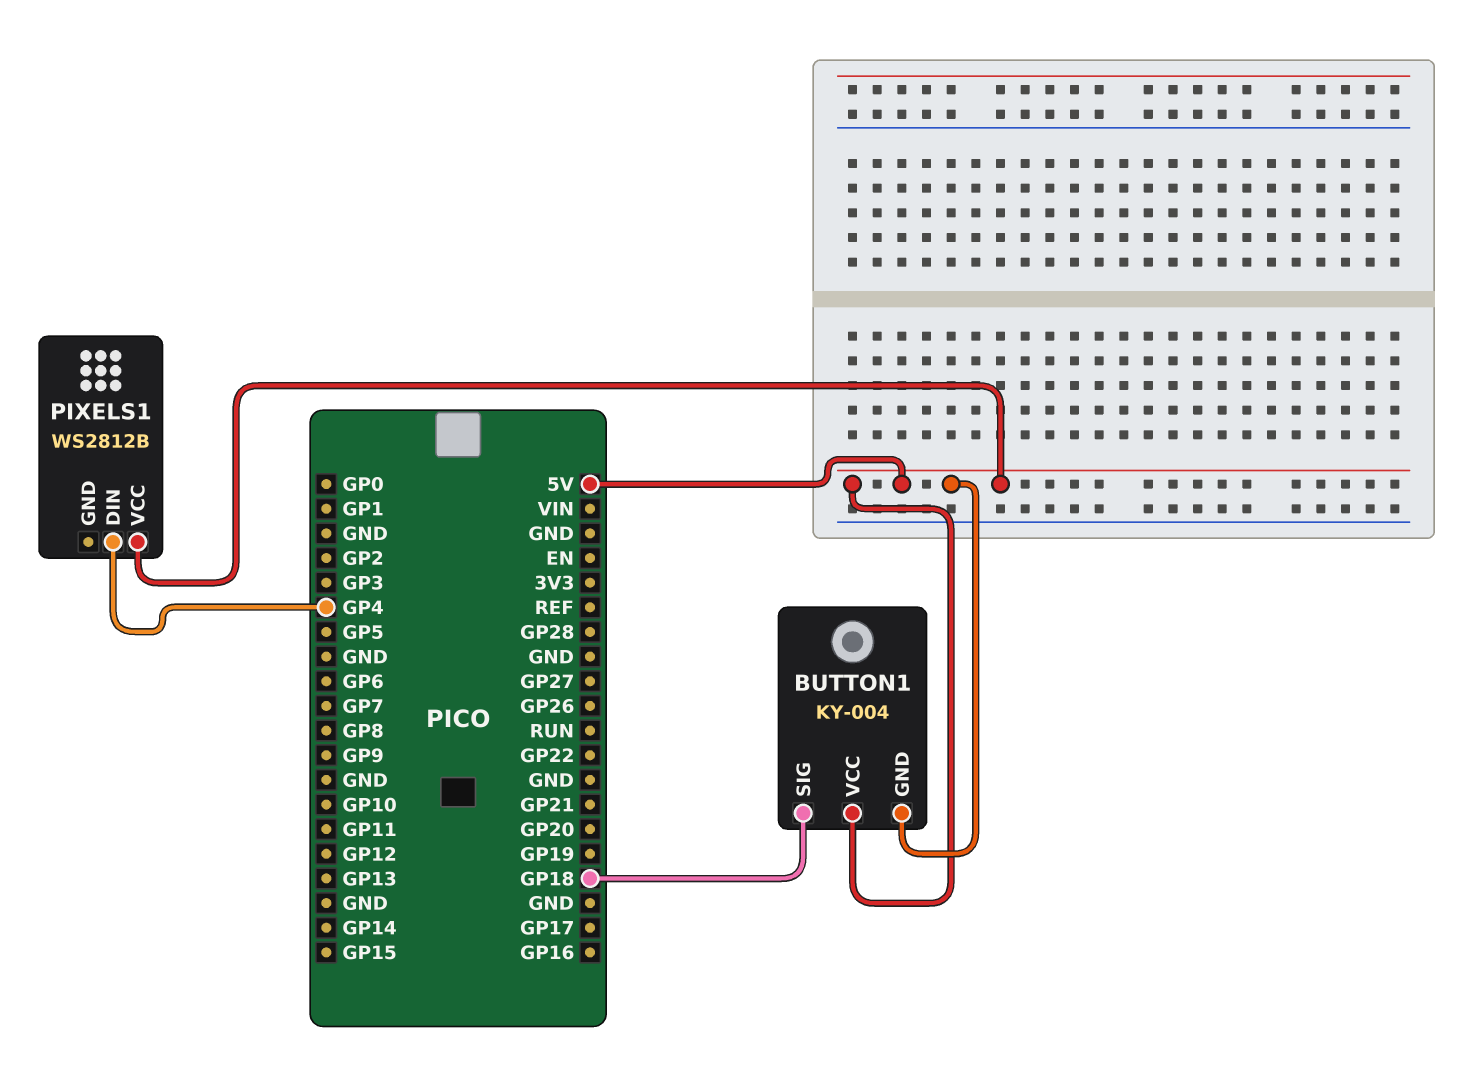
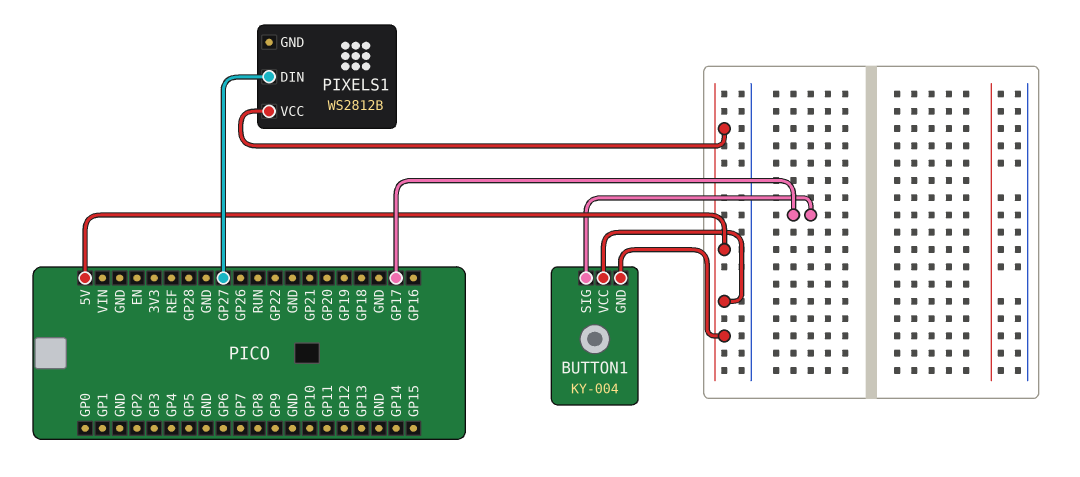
BUTTON1 pin SIG: GP18 -> GP17
PIXELS1 pin DIN: GP4 -> GP27

